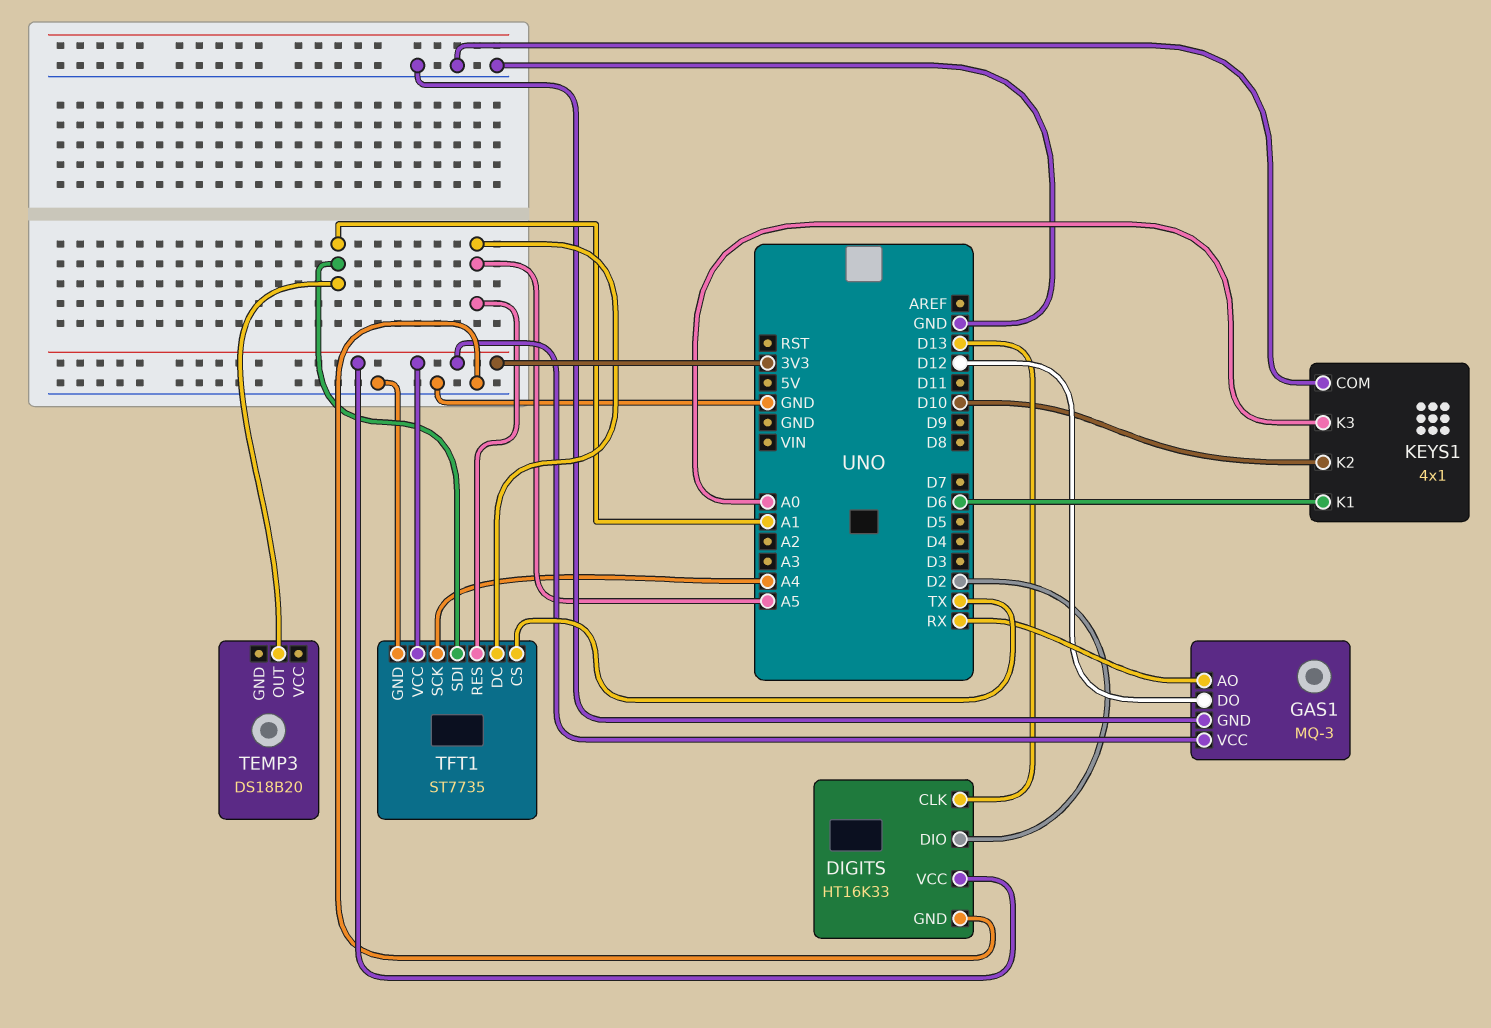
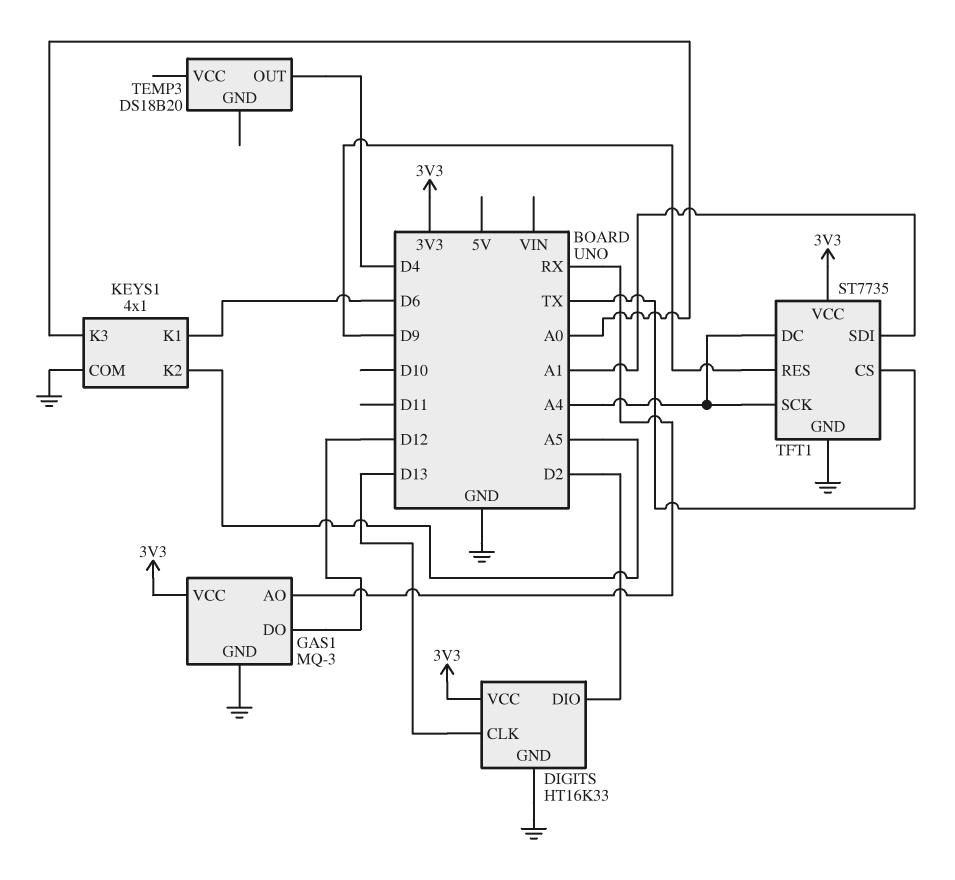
KEYS1 pin K2: D10 -> A5
TEMP3 pin OUT: A1 -> D4
TFT1 pin DC: A5 -> A4
TFT1 pin RES: A5 -> D9

